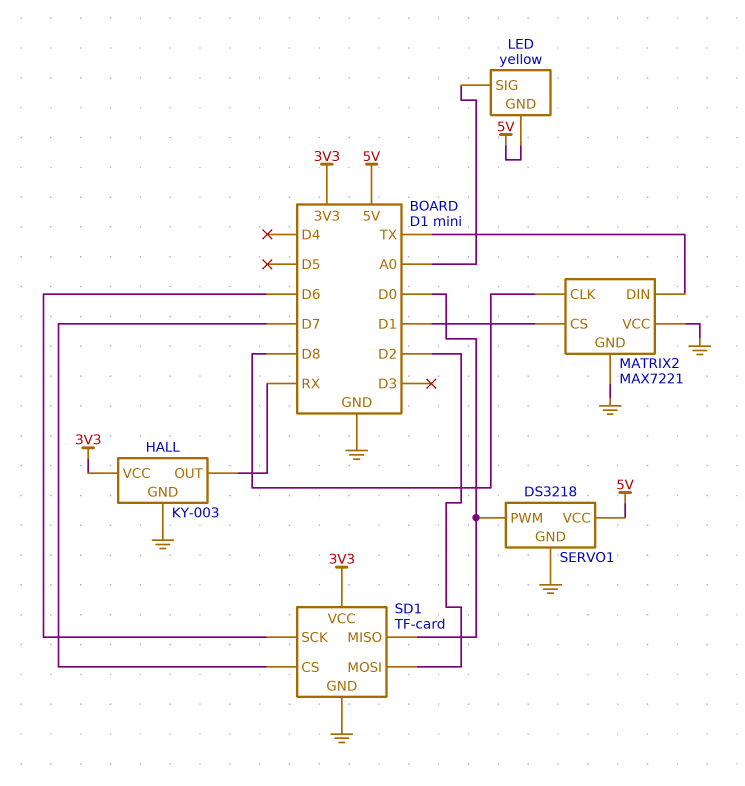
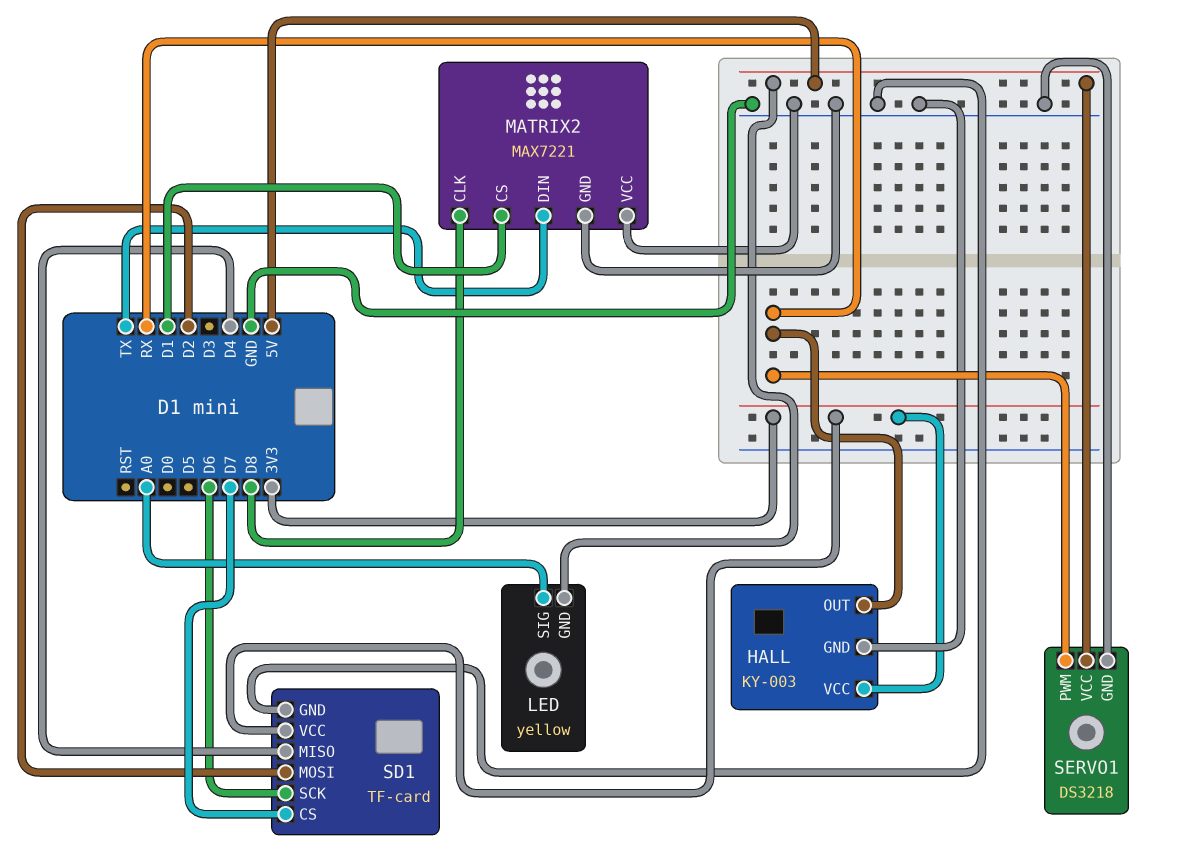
SD1 pin MISO: D0 -> D4
SERVO1 pin PWM: D0 -> RX

